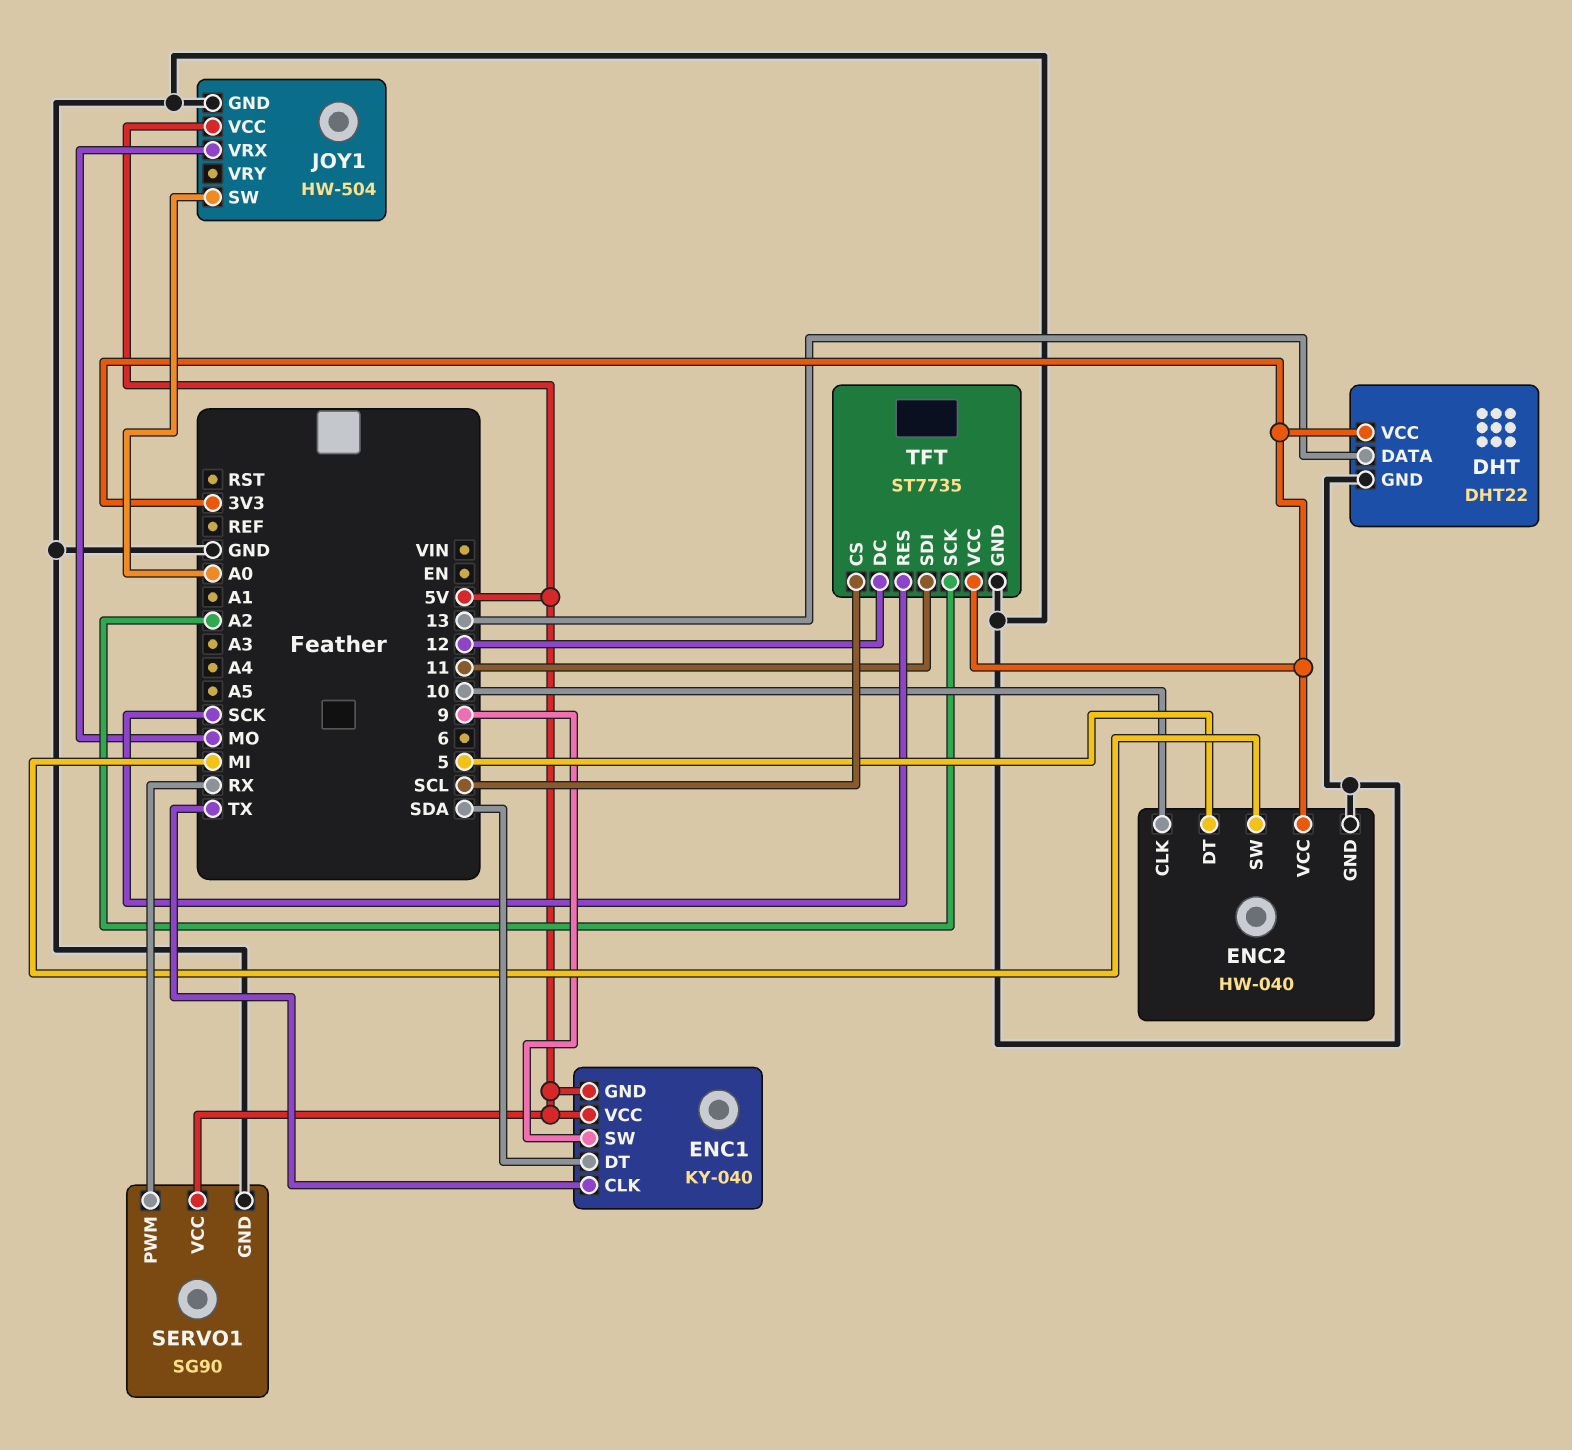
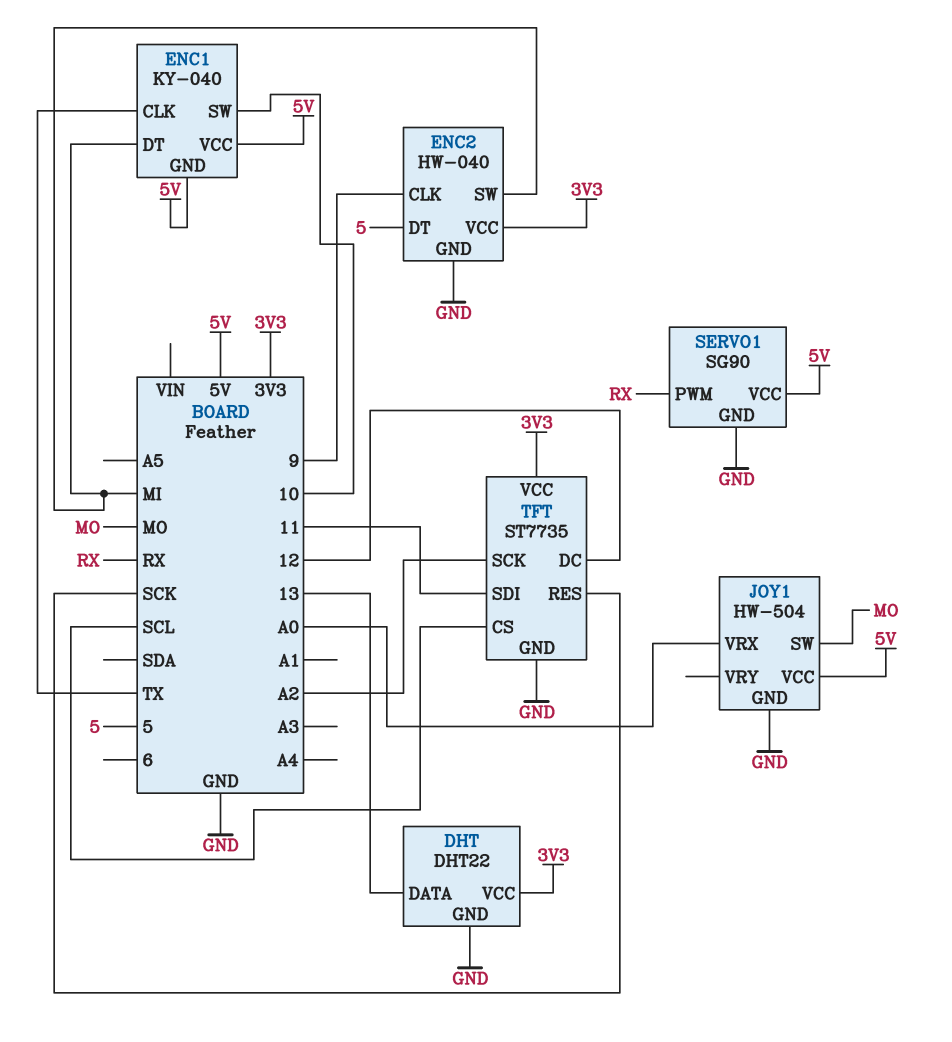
ENC1 pin DT: SDA -> MI
ENC1 pin SW: 9 -> 10
ENC2 pin CLK: 10 -> 9
JOY1 pin SW: A0 -> MO
JOY1 pin VRX: MO -> A0

